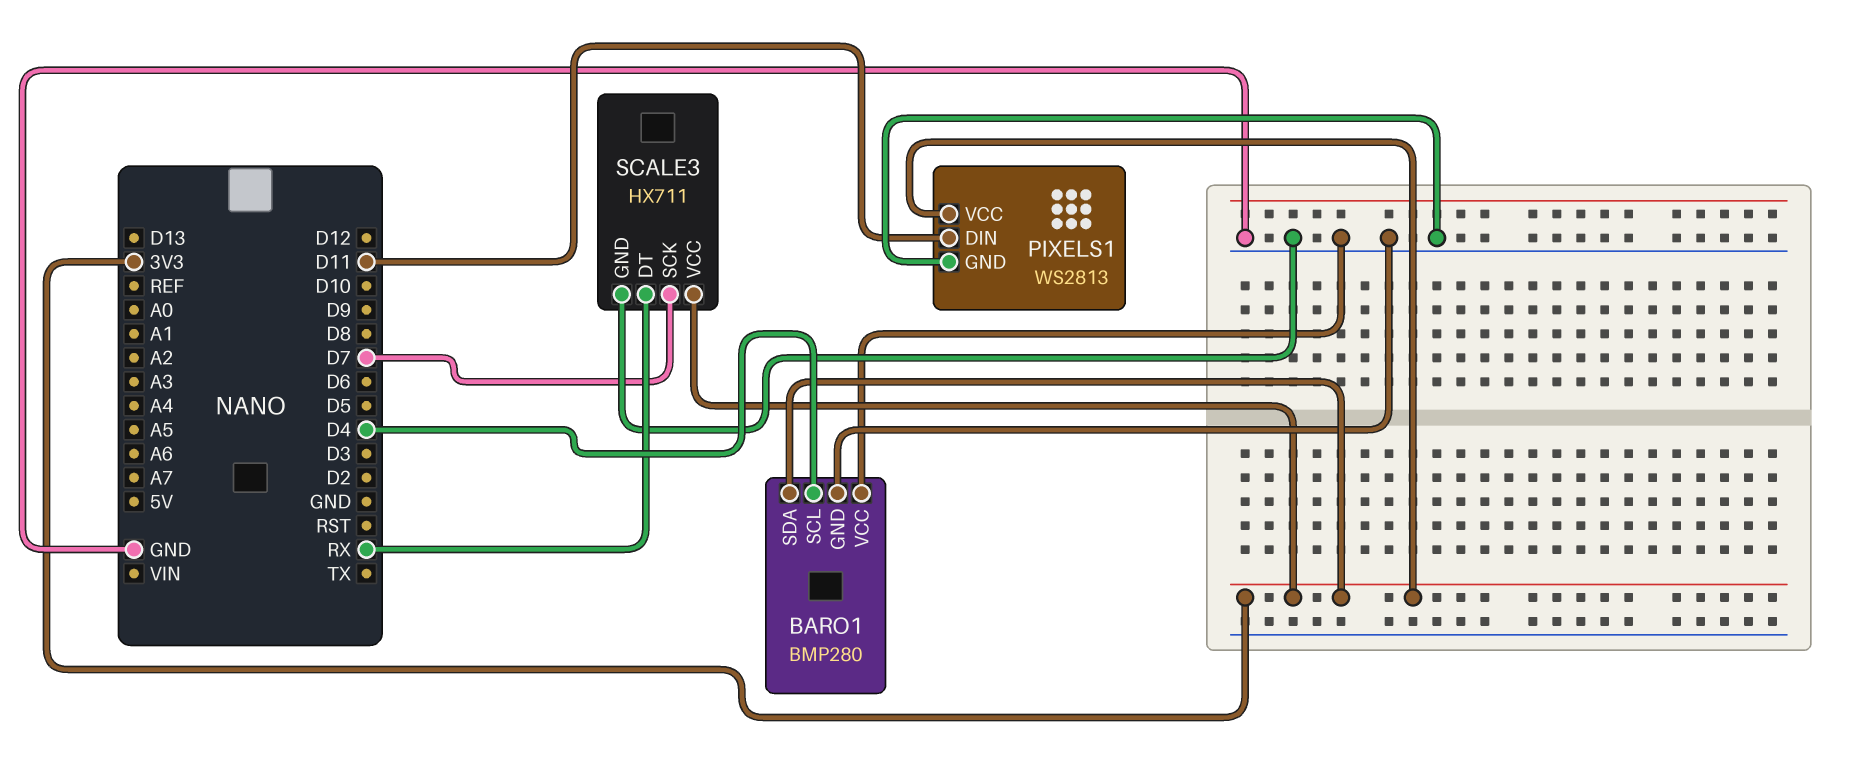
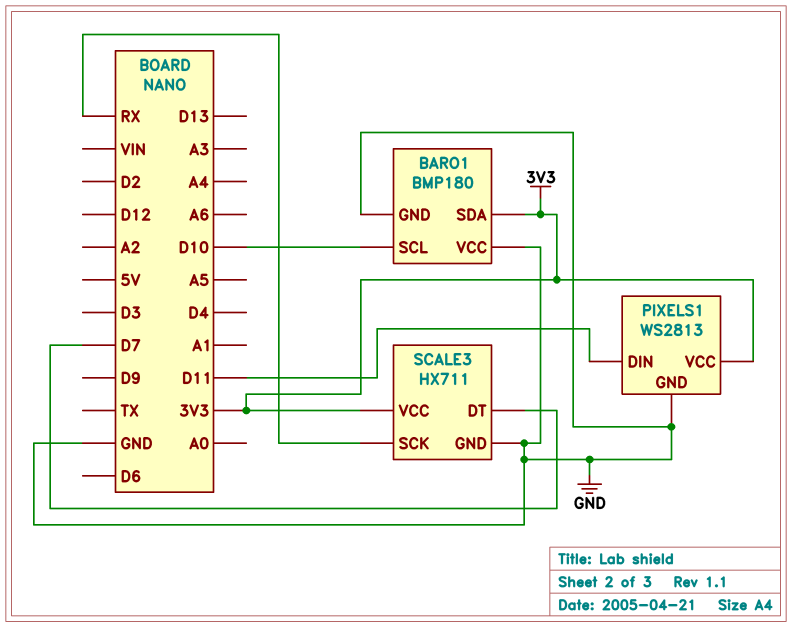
BARO1: BMP280 -> BMP180
BARO1 pin SCL: D4 -> D10
SCALE3 pin DT: RX -> D7
SCALE3 pin SCK: D7 -> RX

